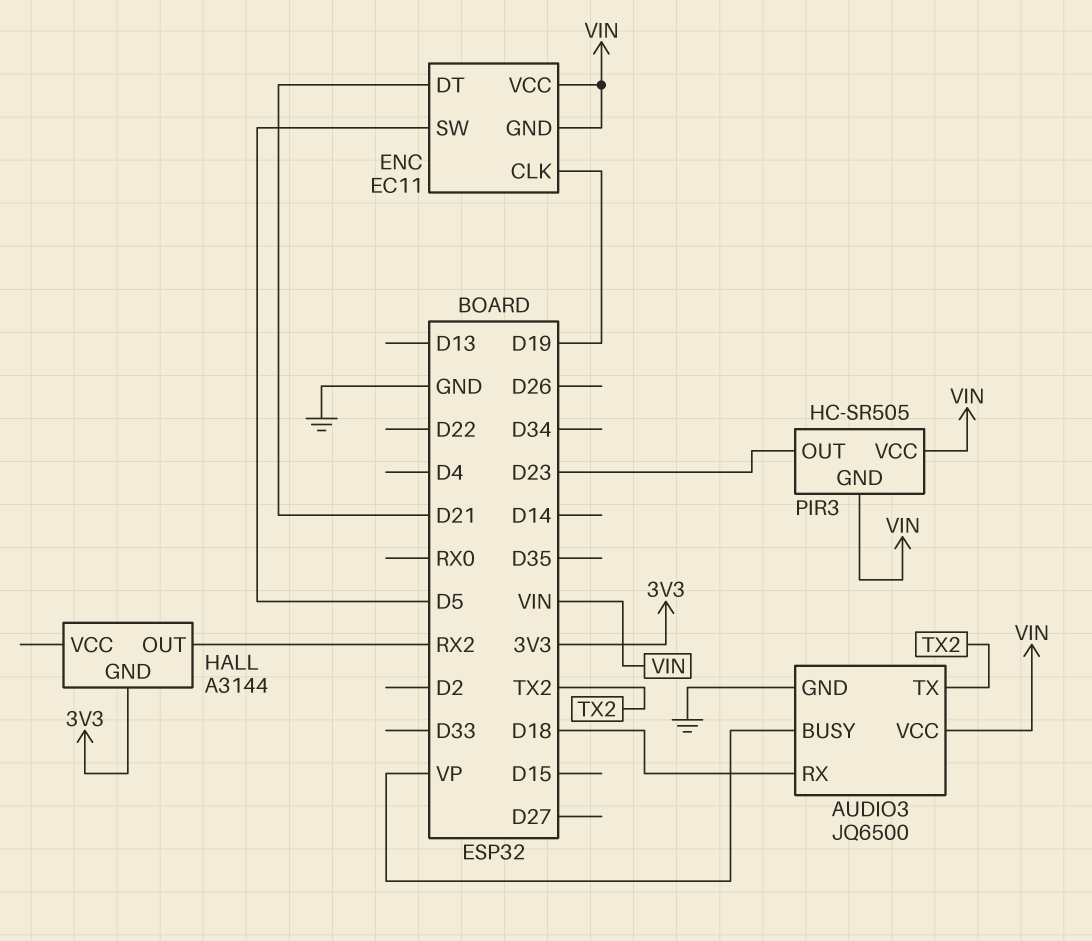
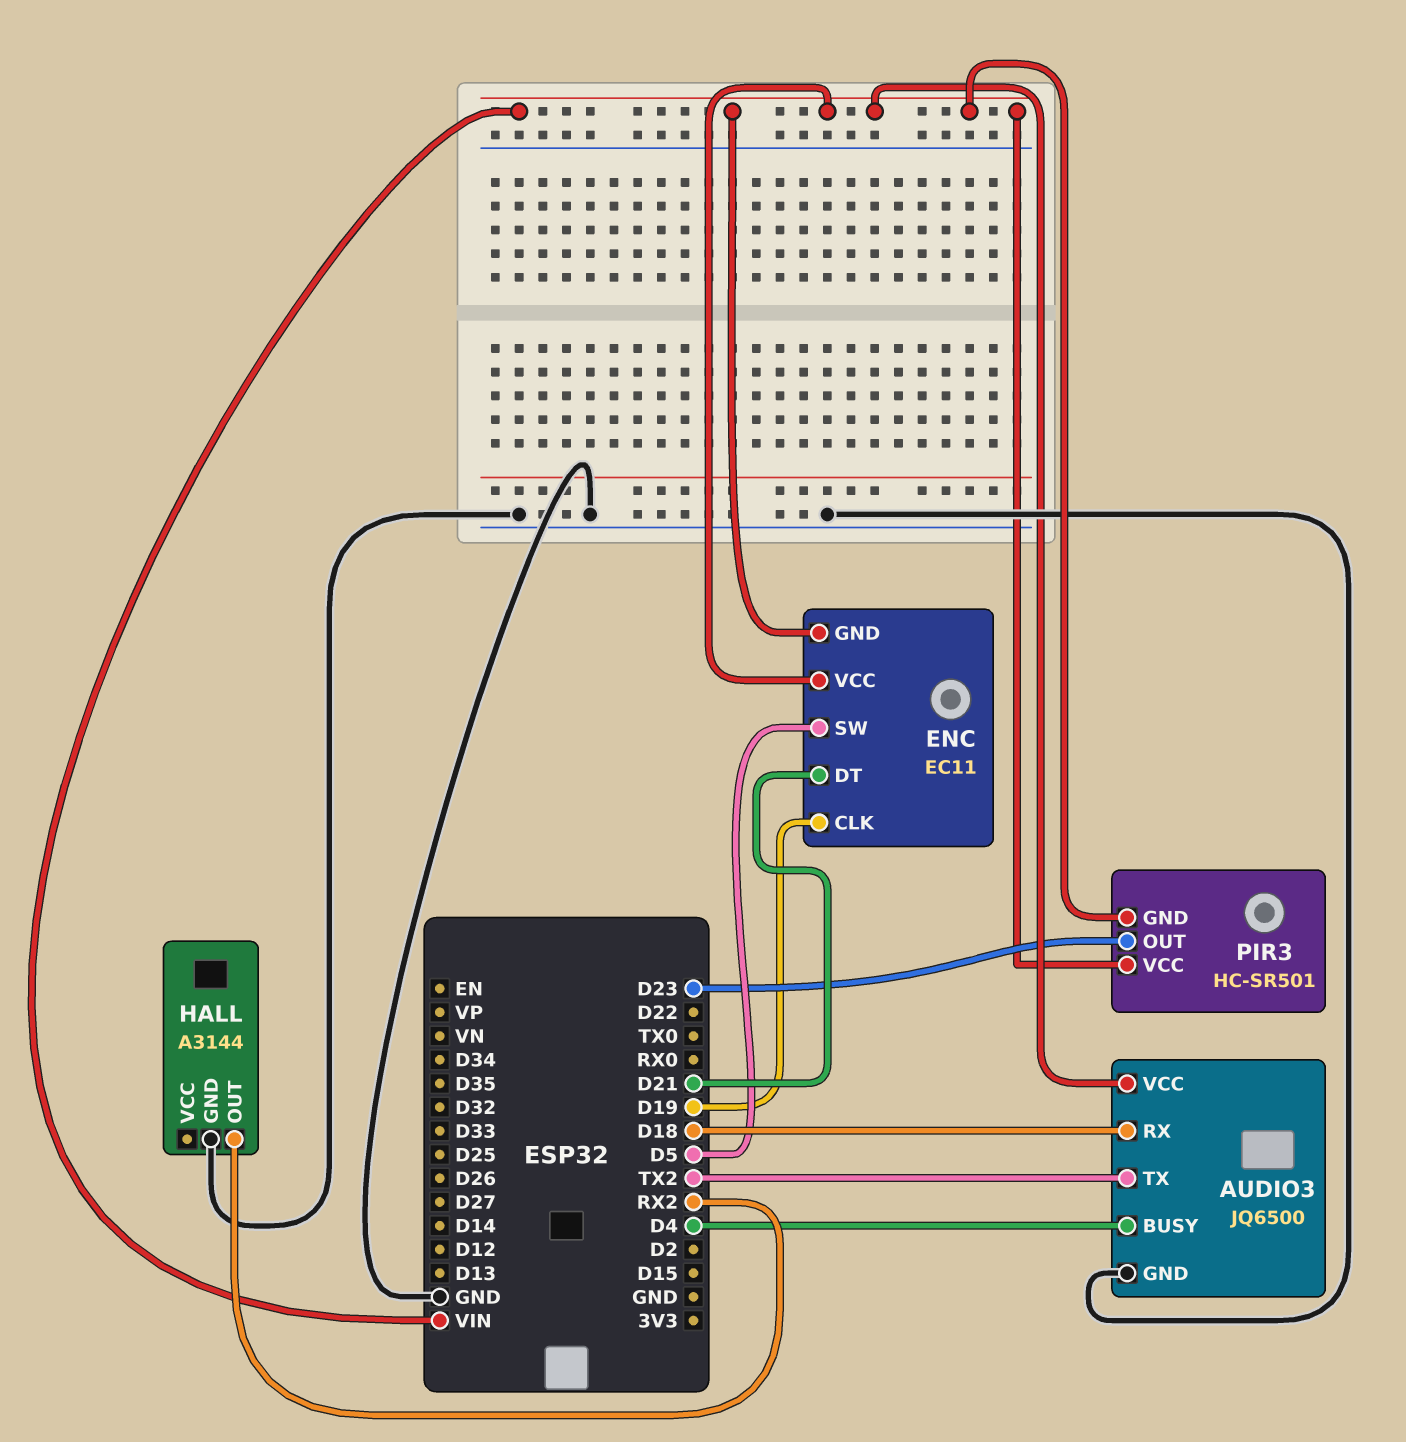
AUDIO3 pin BUSY: VP -> D4
HALL pin GND: 3V3 -> GND
PIR3: HC-SR505 -> HC-SR501

